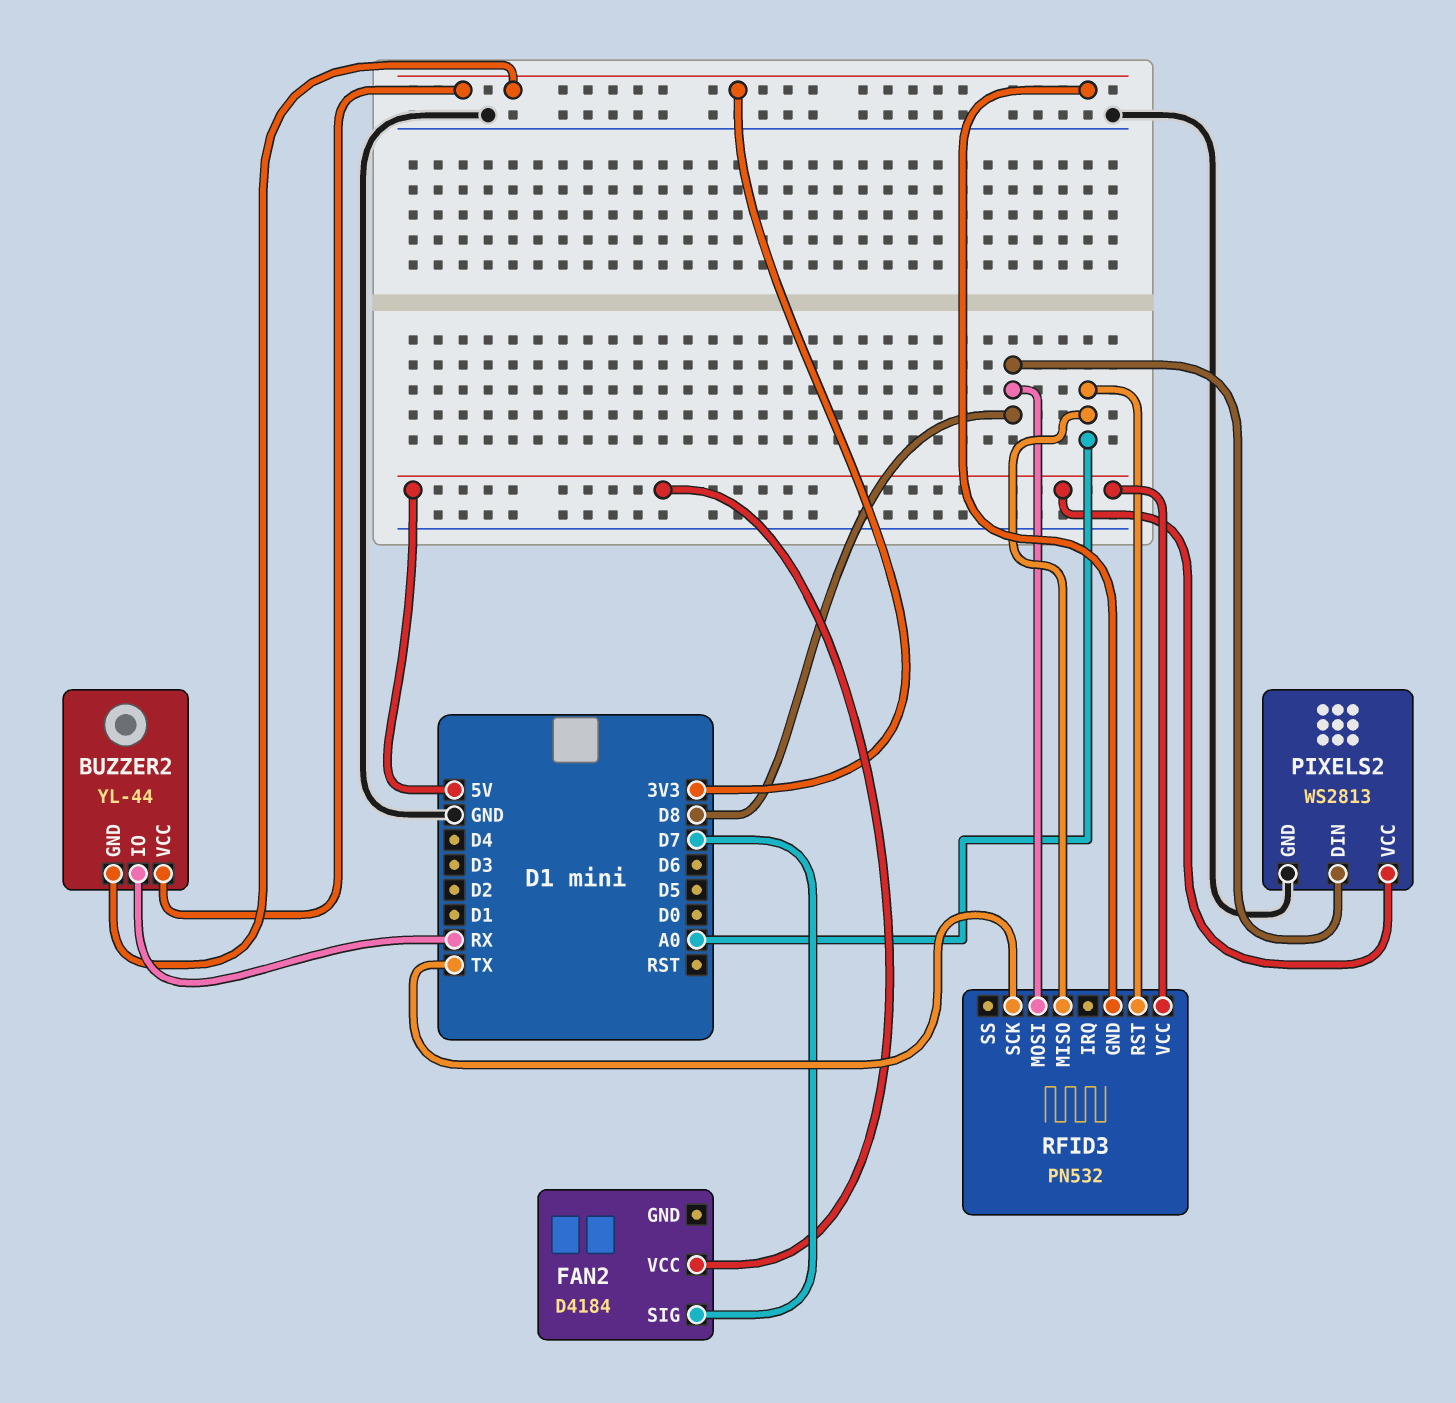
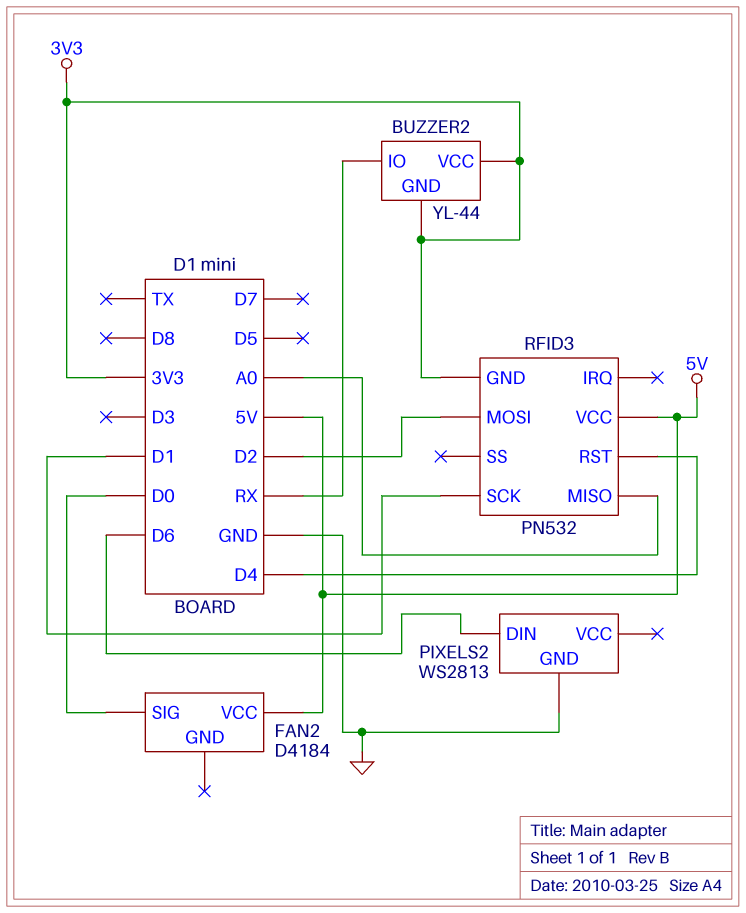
FAN2 pin SIG: D7 -> D0
PIXELS2 pin DIN: D8 -> D6
PIXELS2 pin VCC: 5V -> none
RFID3 pin MOSI: D8 -> D2
RFID3 pin RST: A0 -> D4
RFID3 pin SCK: TX -> D1

